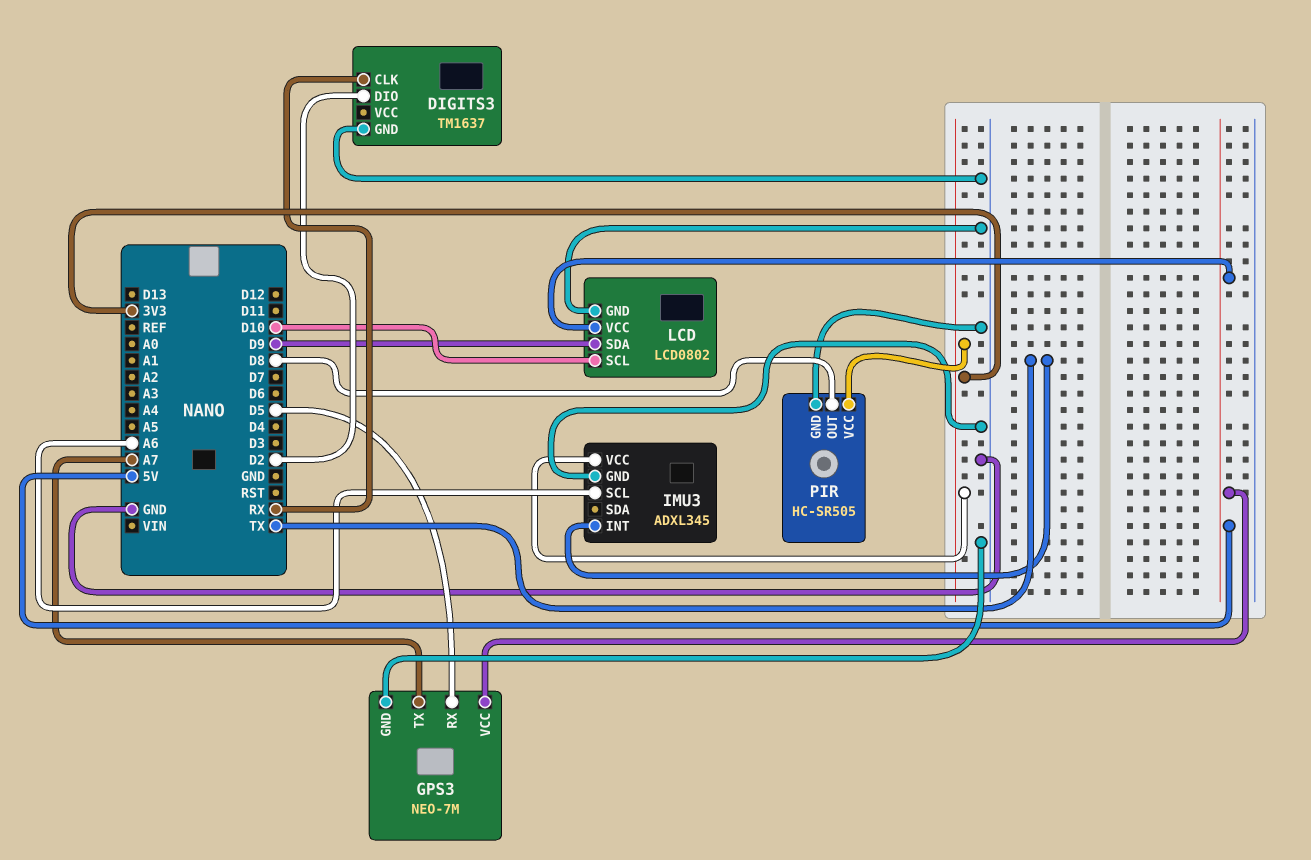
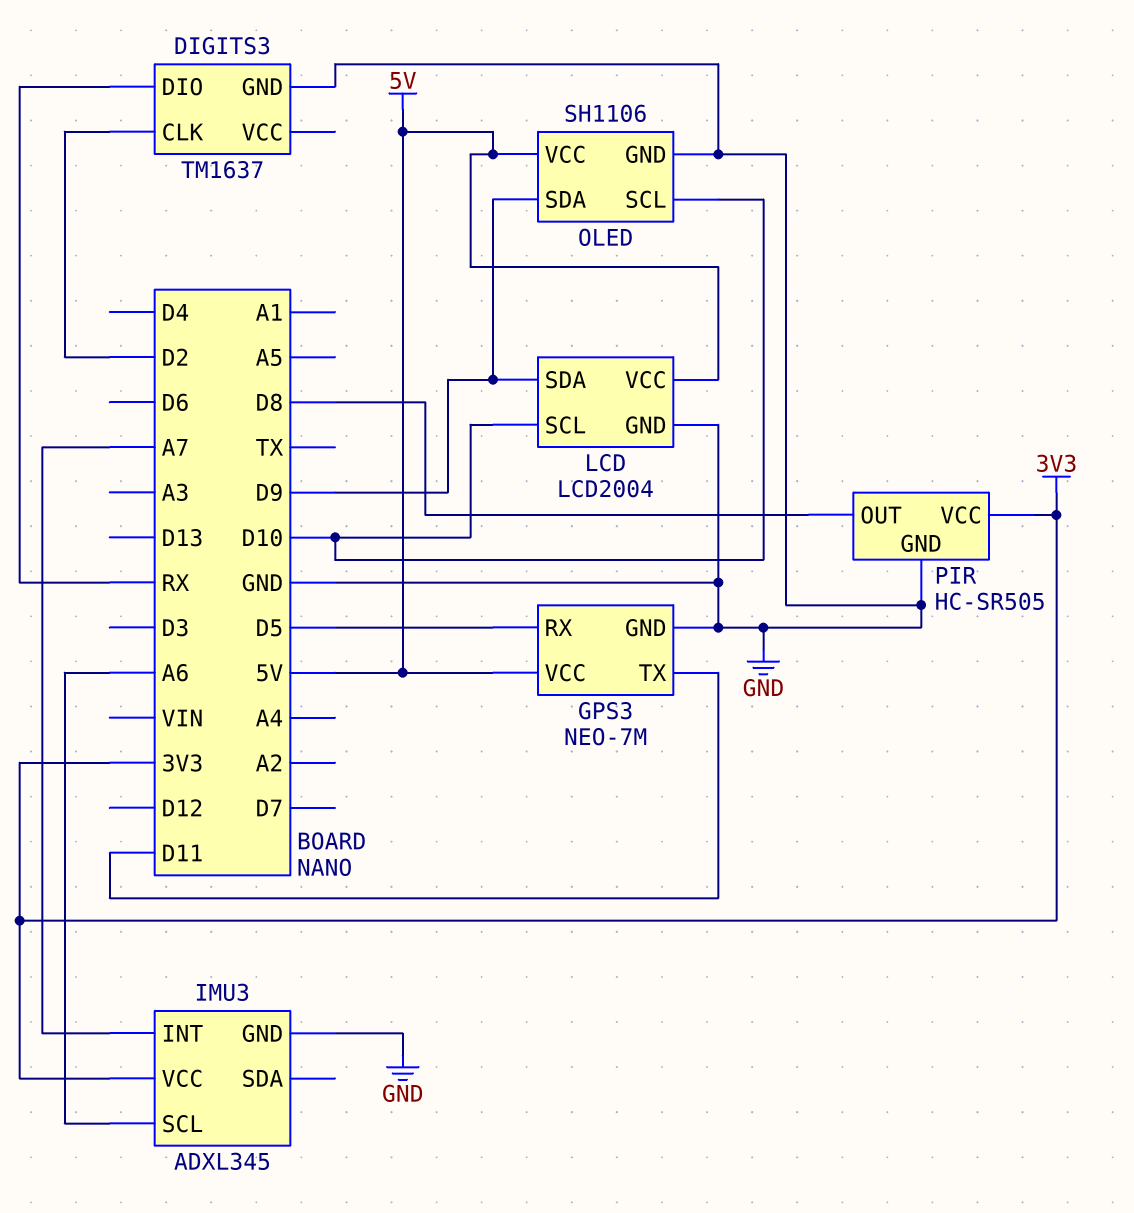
DIGITS3 pin CLK: RX -> D2
DIGITS3 pin DIO: D2 -> RX
GPS3 pin TX: A7 -> D11
IMU3 pin INT: TX -> A7
LCD: LCD0802 -> LCD2004
OLED: none -> SH1106
OLED pin GND: none -> GND
OLED pin SCL: none -> D10
OLED pin SDA: none -> D9
OLED pin VCC: none -> 5V

